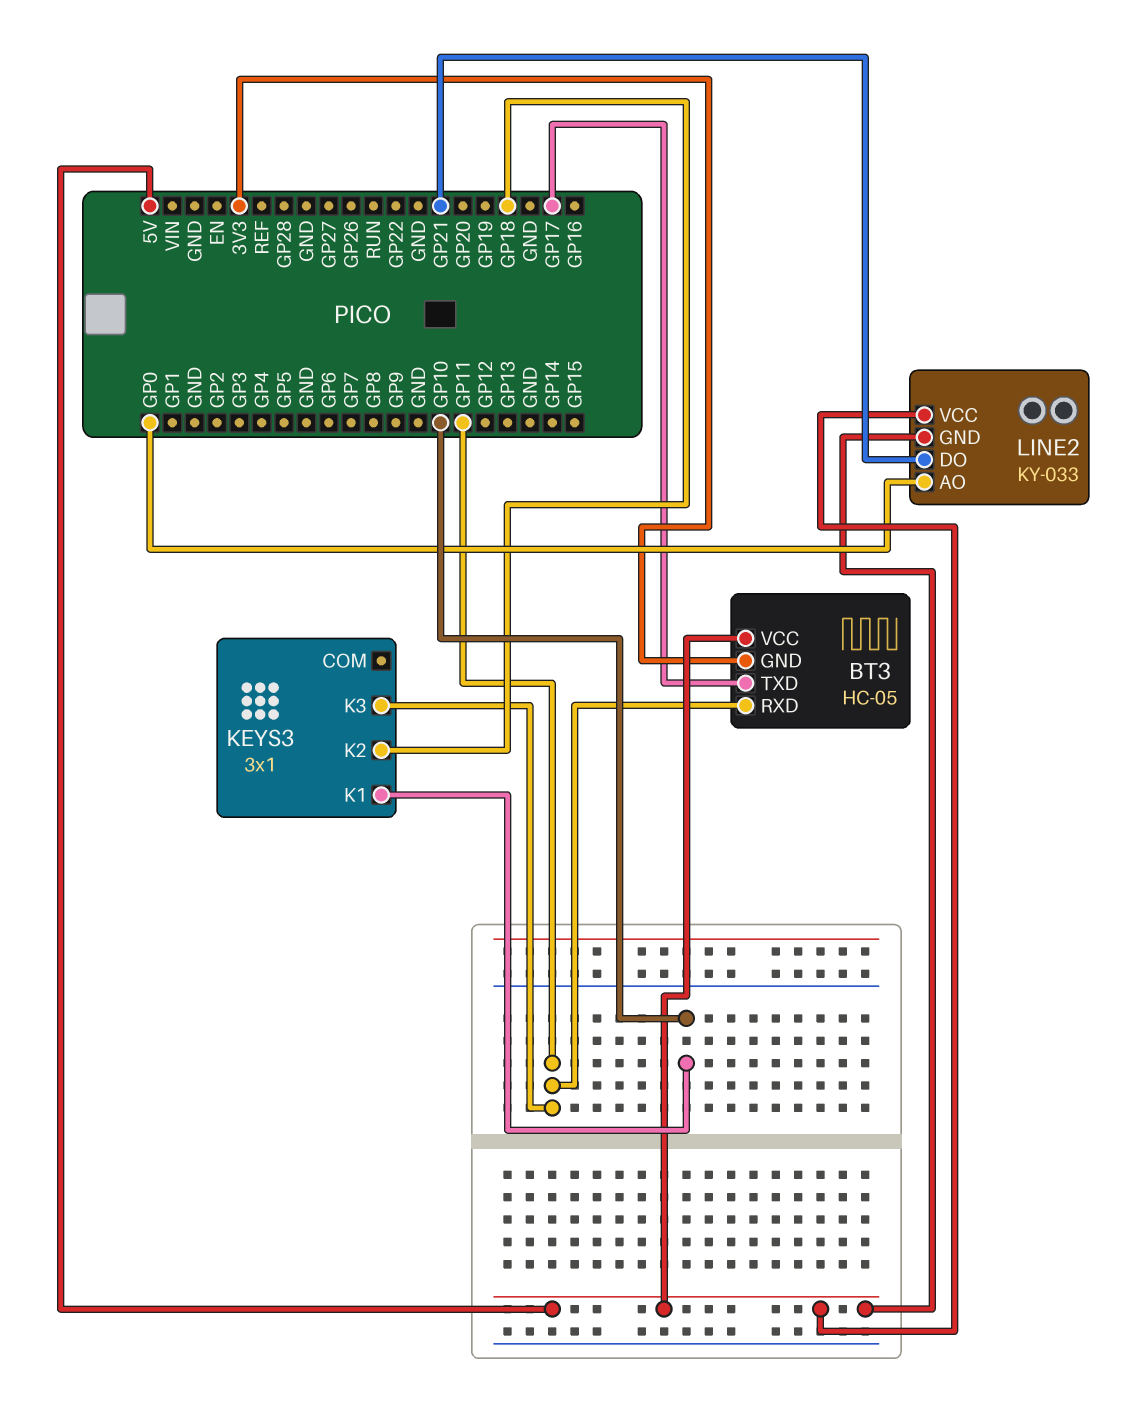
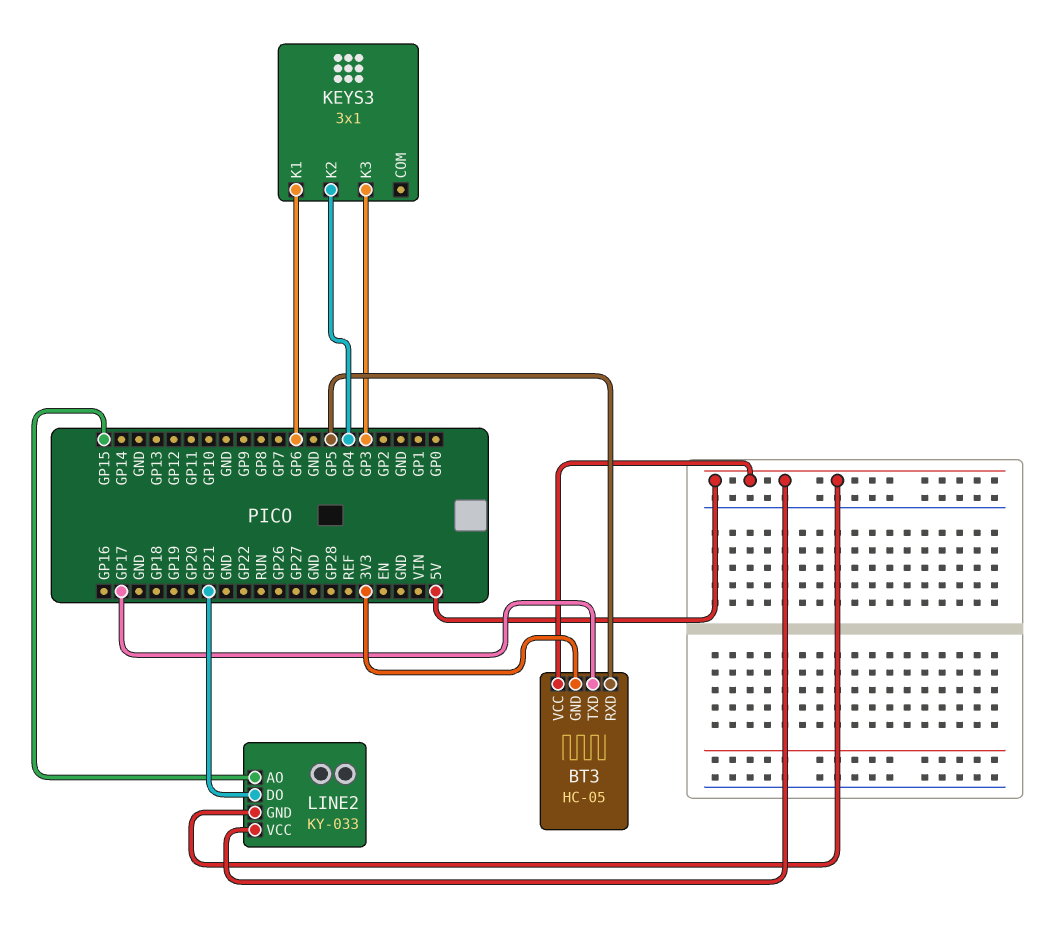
BT3 pin RXD: GP11 -> GP5
KEYS3 pin K1: GP10 -> GP6
KEYS3 pin K2: GP18 -> GP4
KEYS3 pin K3: GP11 -> GP3
LINE2 pin AO: GP0 -> GP15

